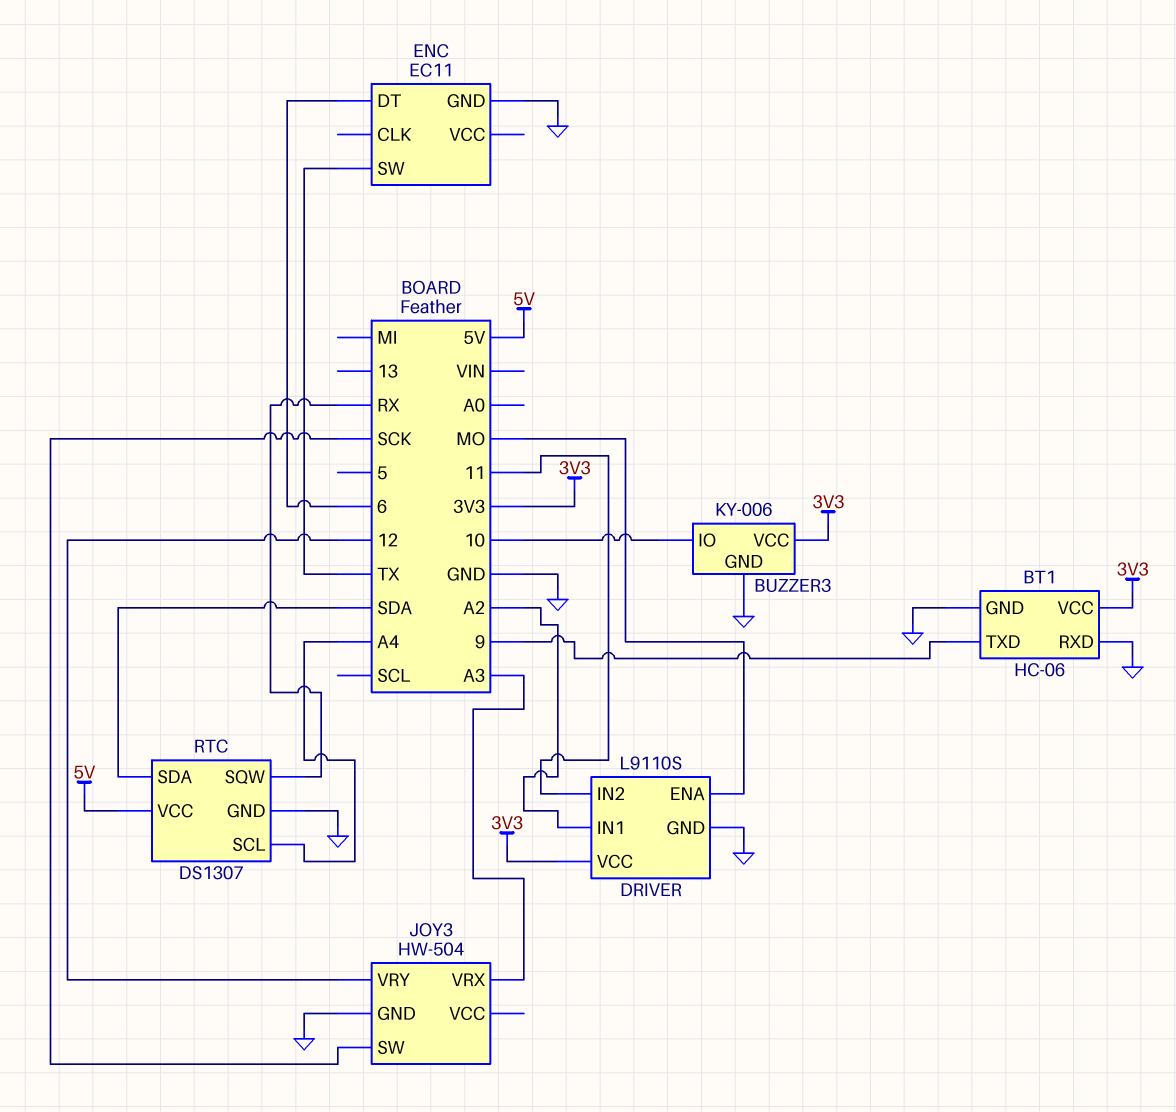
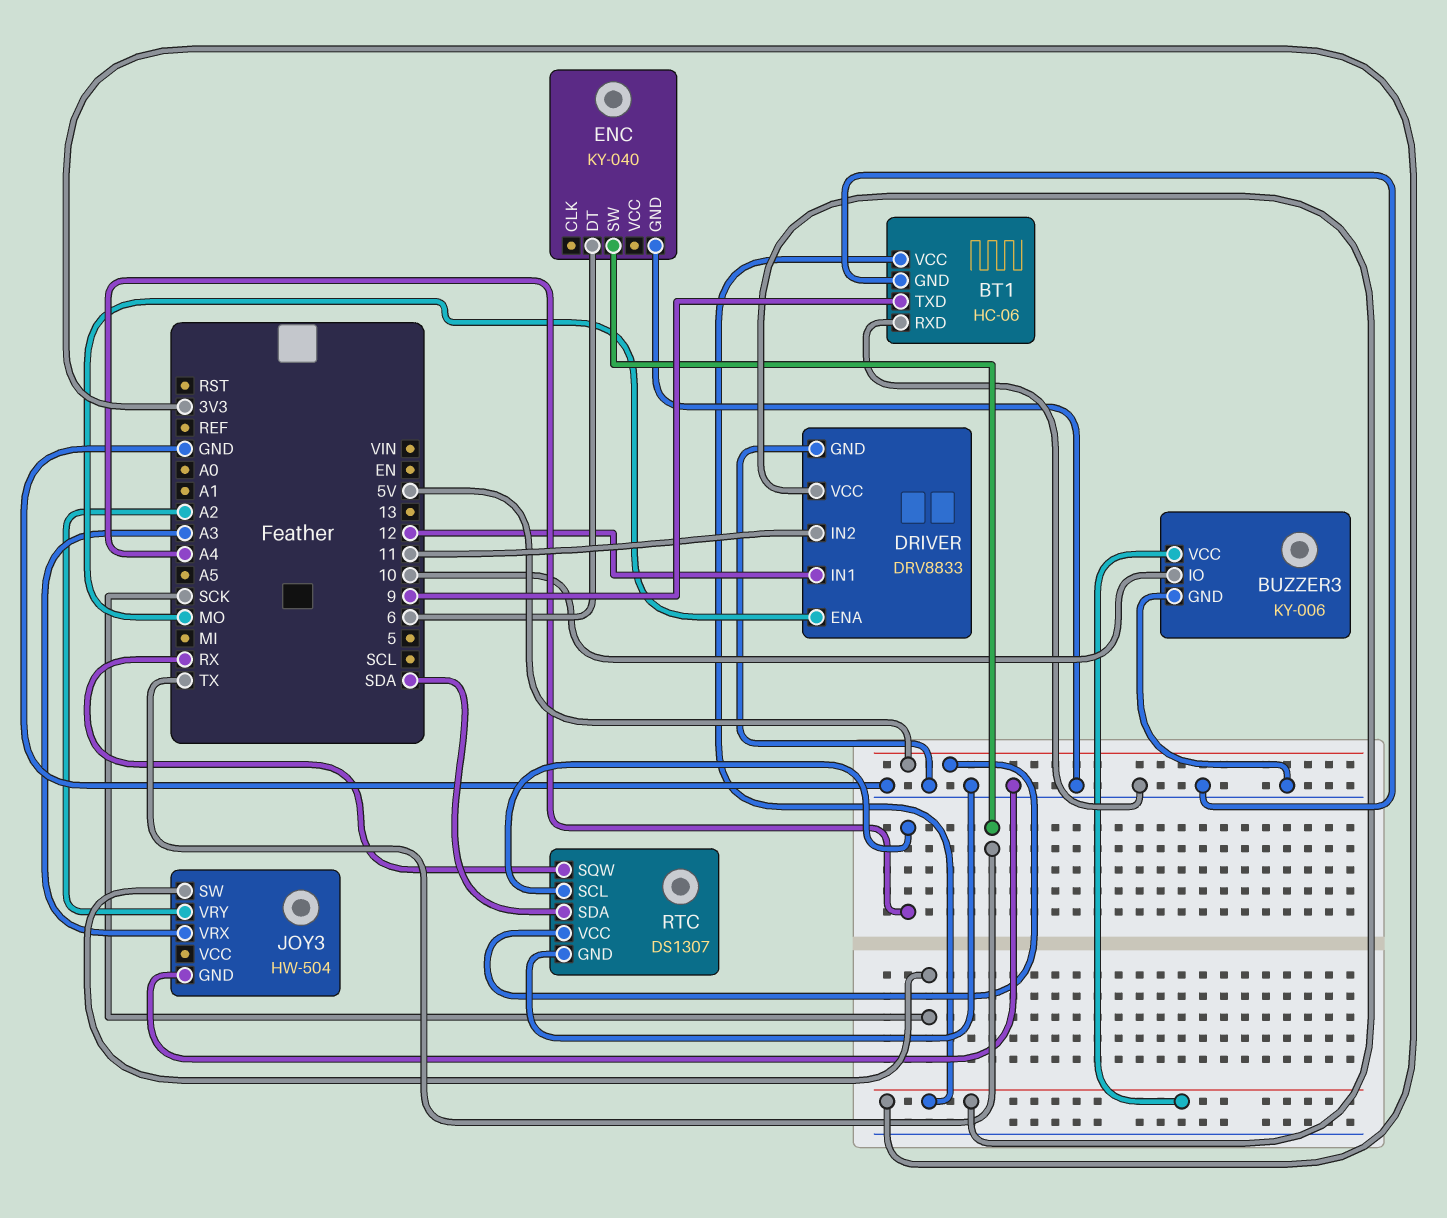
DRIVER: L9110S -> DRV8833
DRIVER pin IN1: A2 -> 12
ENC: EC11 -> KY-040
JOY3 pin VRY: 12 -> A2

